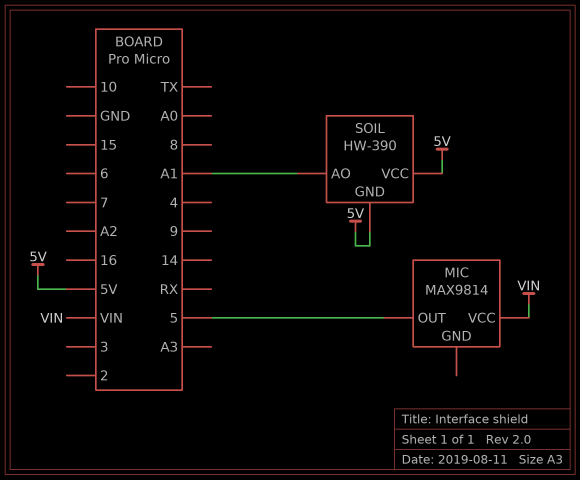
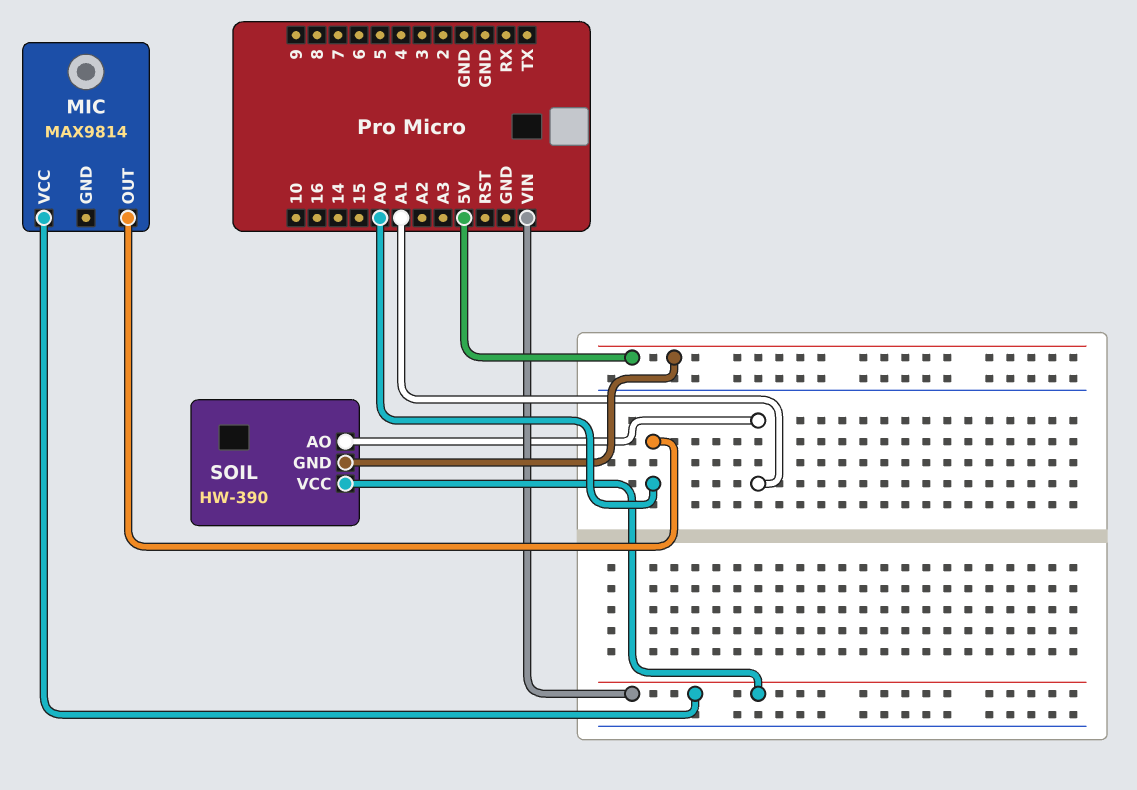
MIC pin OUT: 5 -> A0
SOIL pin VCC: 5V -> VIN

